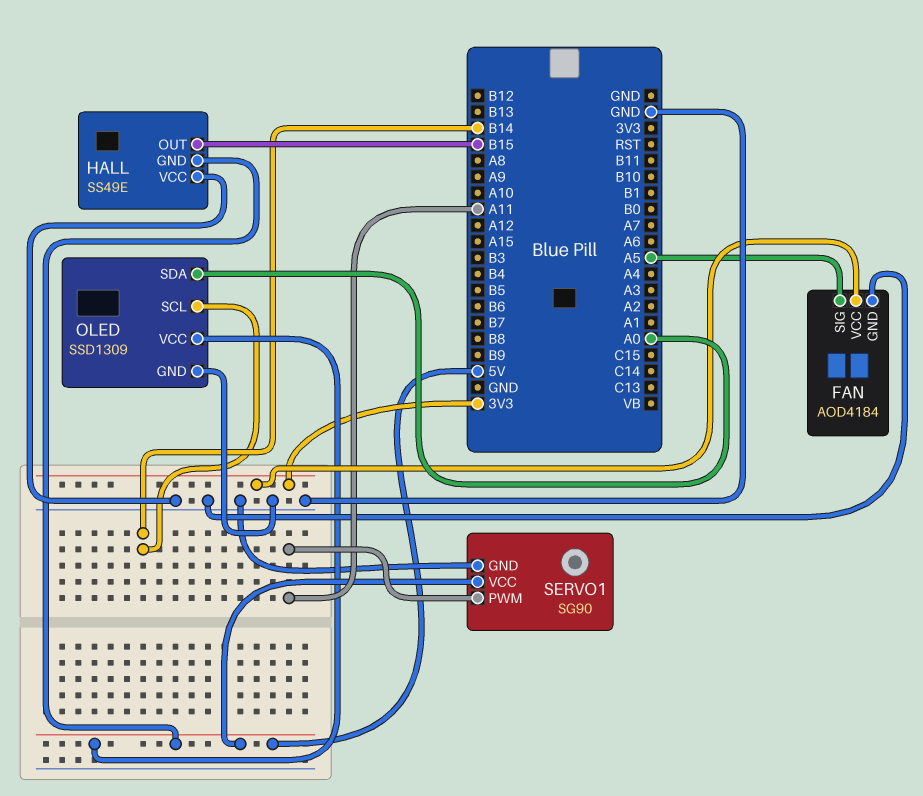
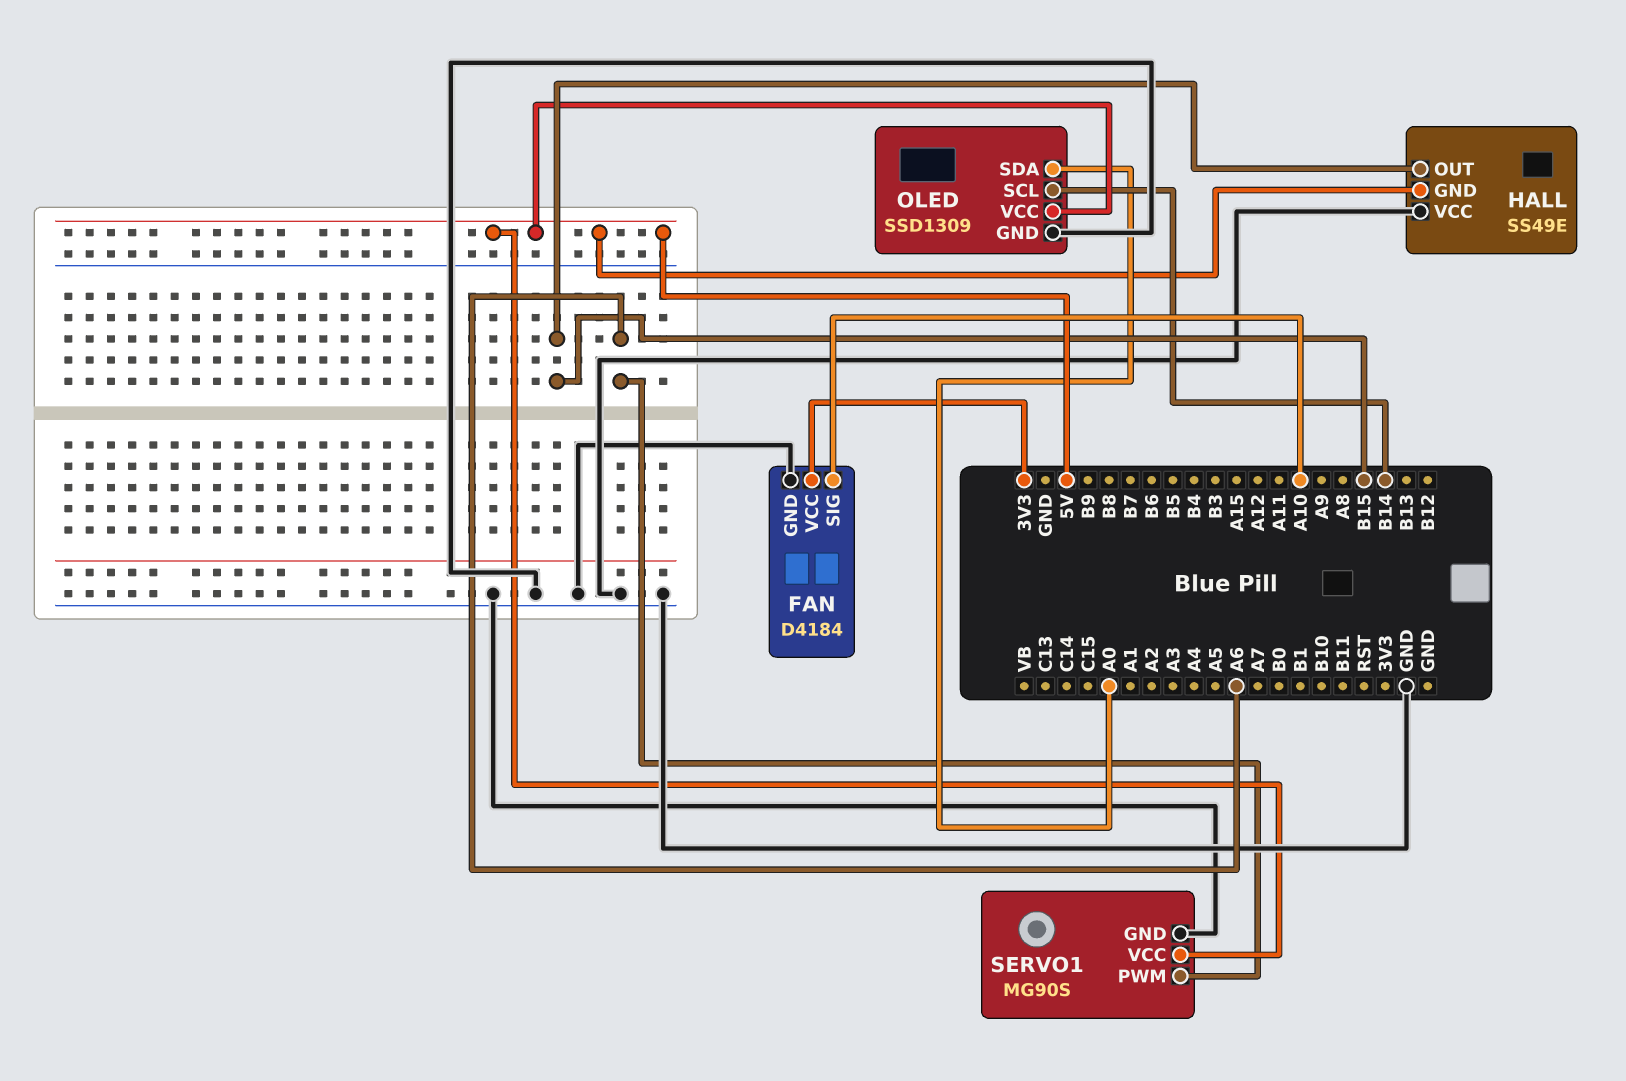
FAN: AOD4184 -> D4184
FAN pin SIG: A5 -> A10
SERVO1: SG90 -> MG90S
SERVO1 pin PWM: A11 -> A6

